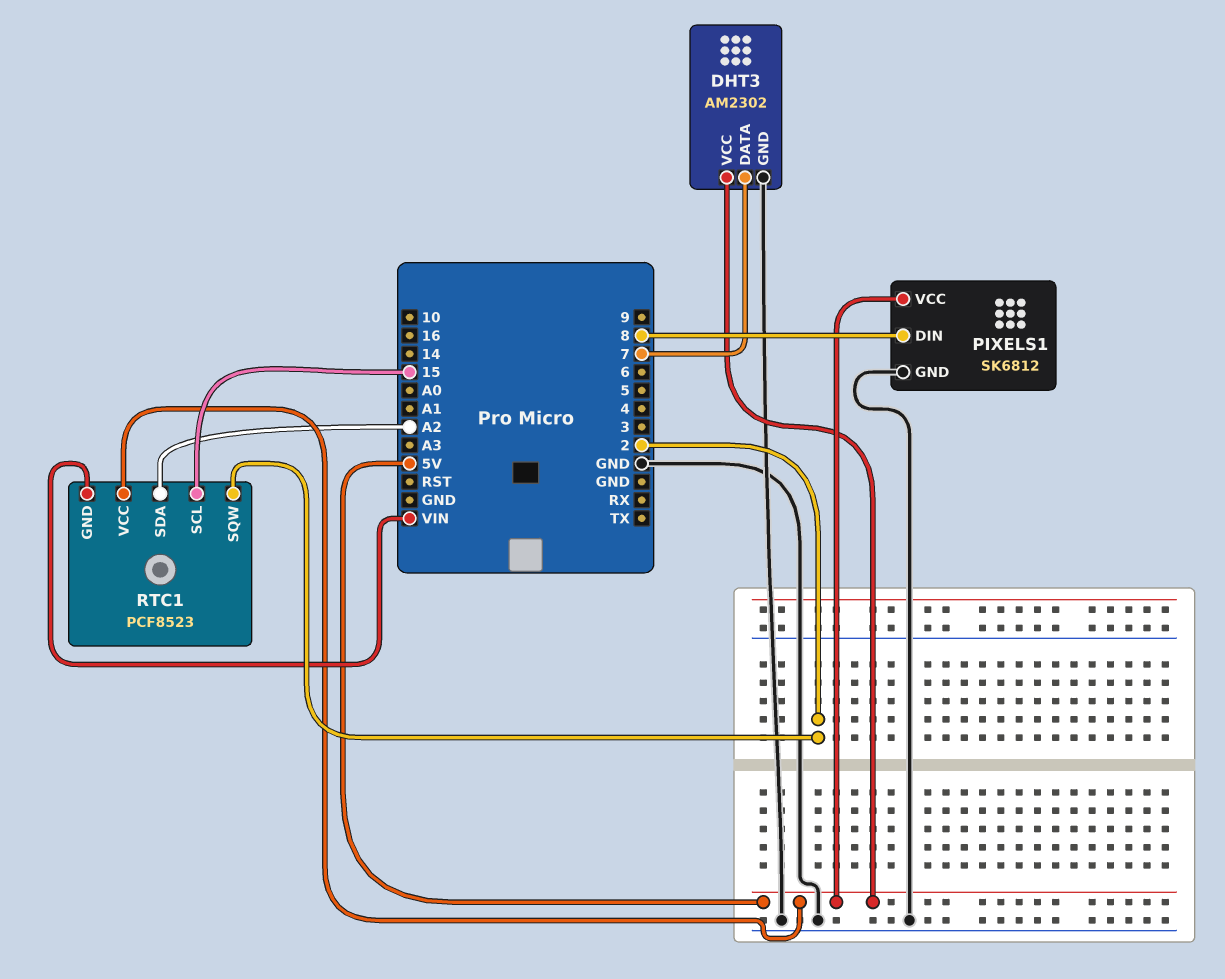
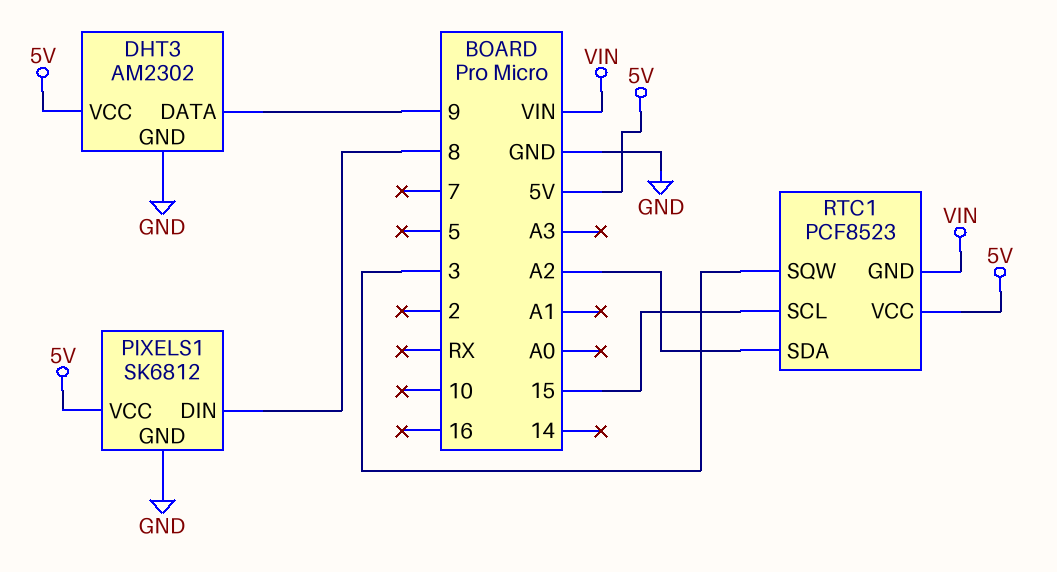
DHT3 pin DATA: 7 -> 9
RTC1 pin SQW: 2 -> 3

